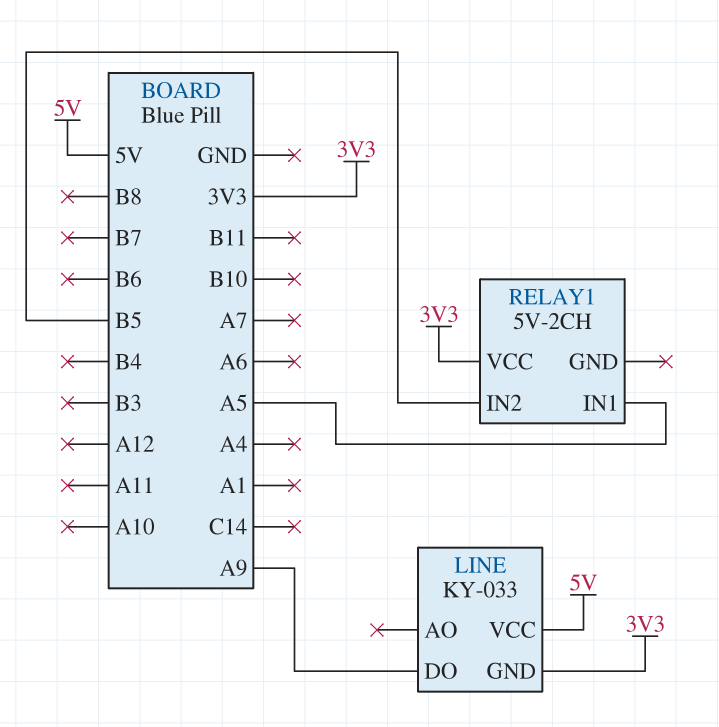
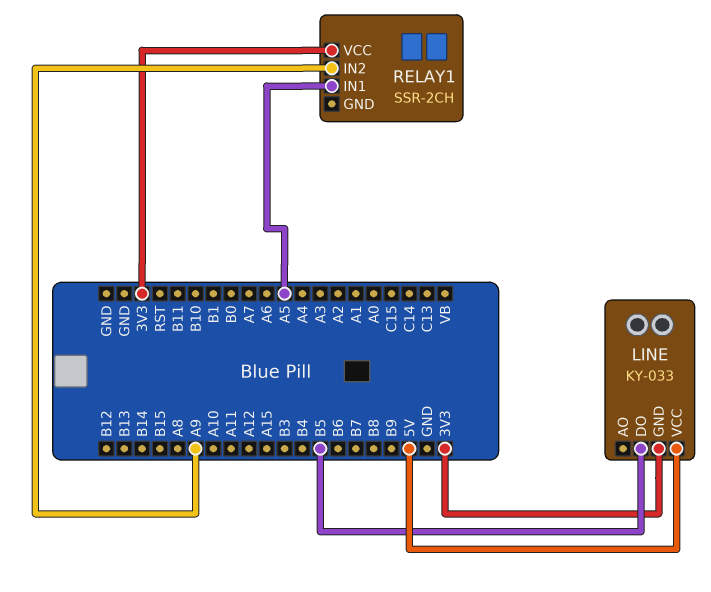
LINE pin DO: A9 -> B5
RELAY1: 5V-2CH -> SSR-2CH
RELAY1 pin IN2: B5 -> A9

